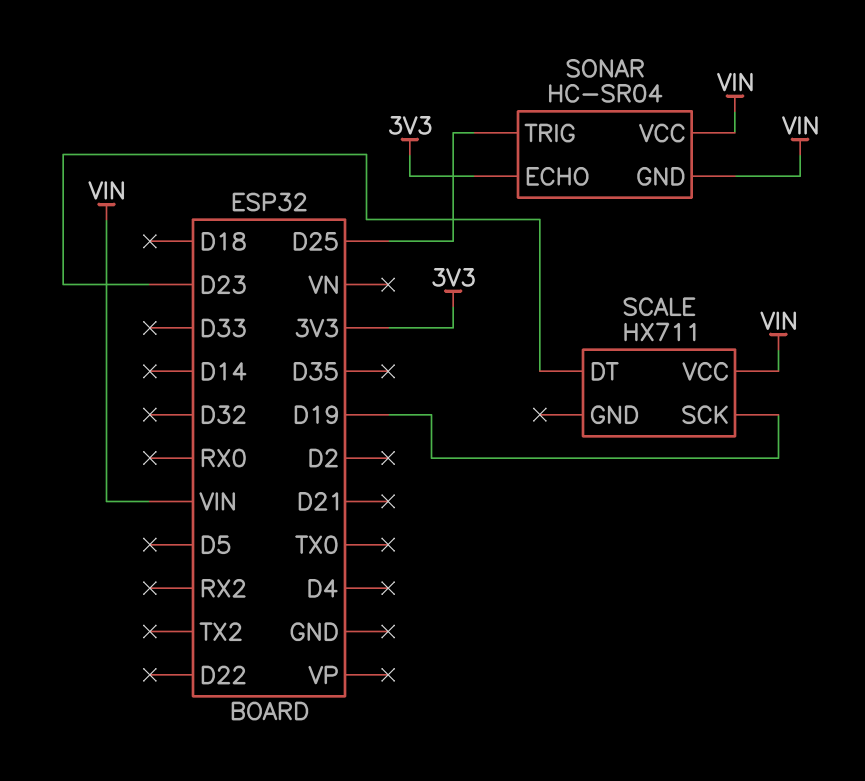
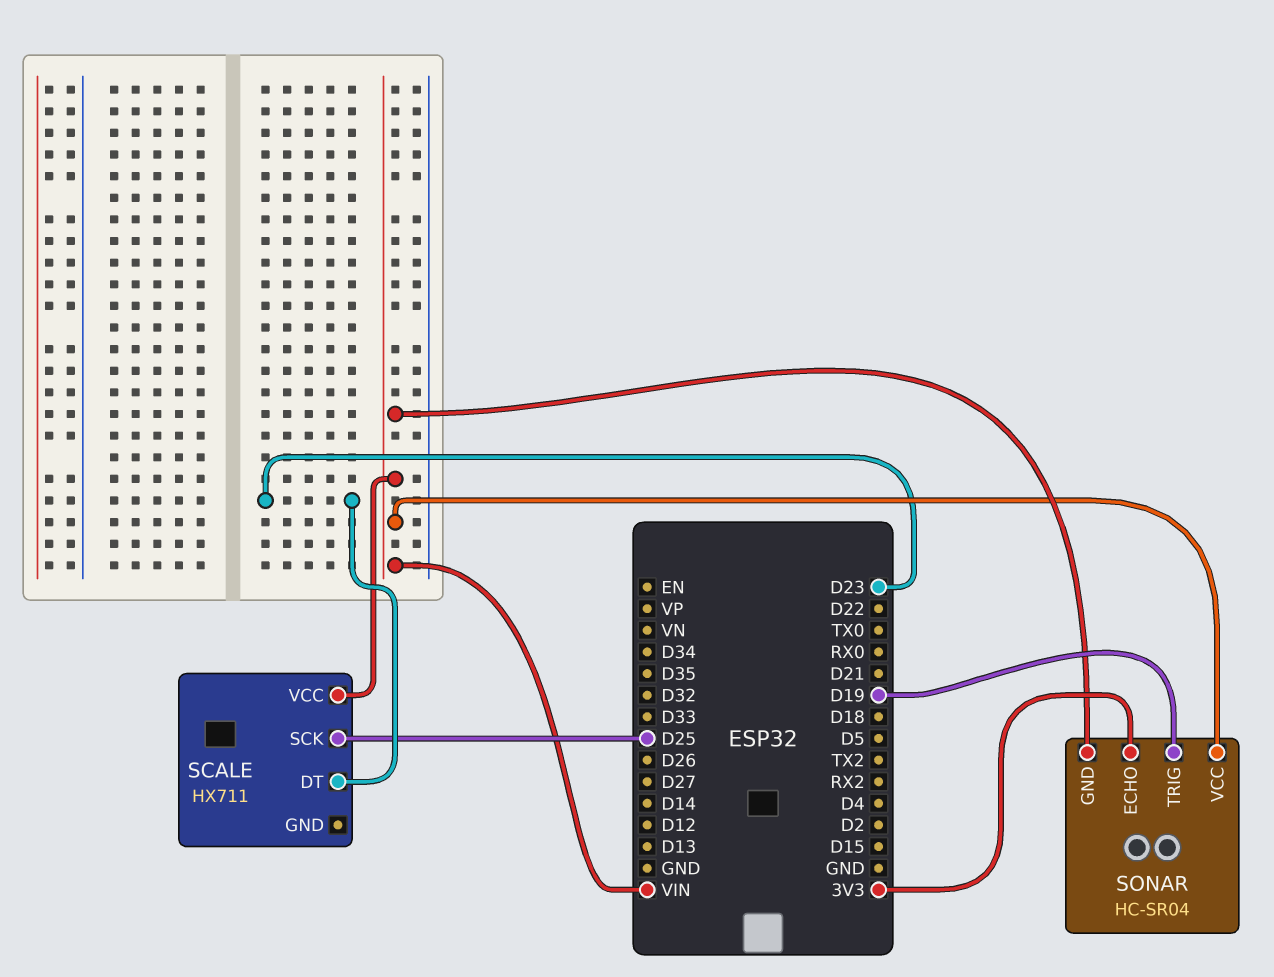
SCALE pin SCK: D19 -> D25
SONAR pin TRIG: D25 -> D19

